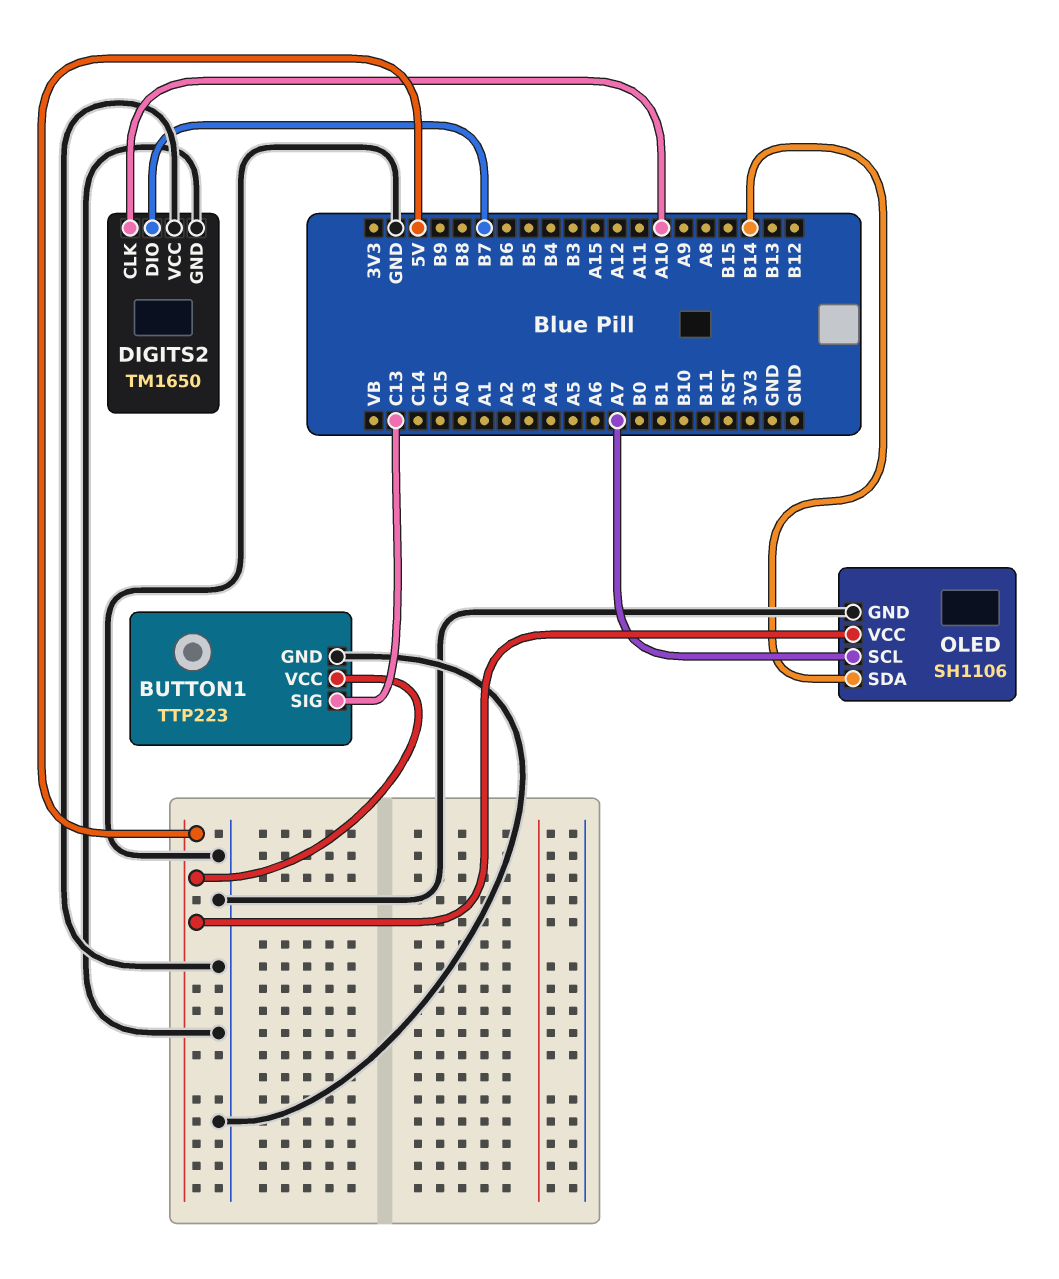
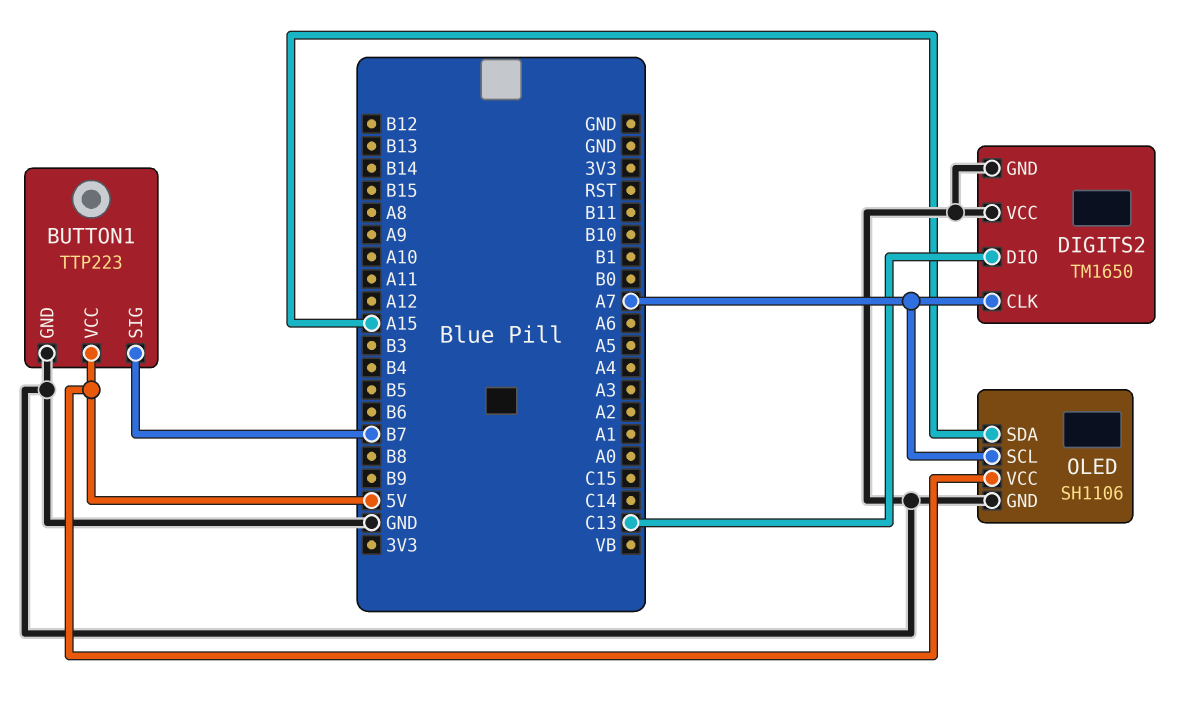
BUTTON1 pin SIG: C13 -> B7
DIGITS2 pin CLK: A10 -> A7
DIGITS2 pin DIO: B7 -> C13
OLED pin SDA: B14 -> A15

